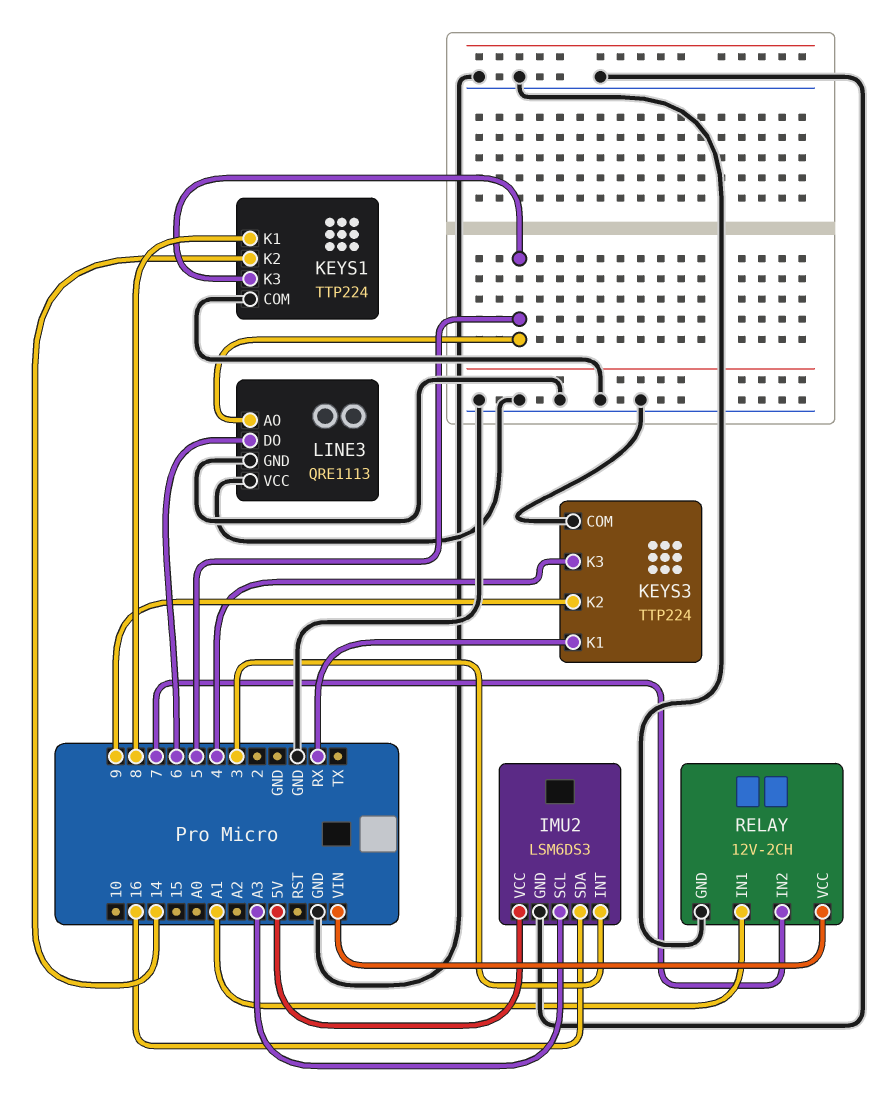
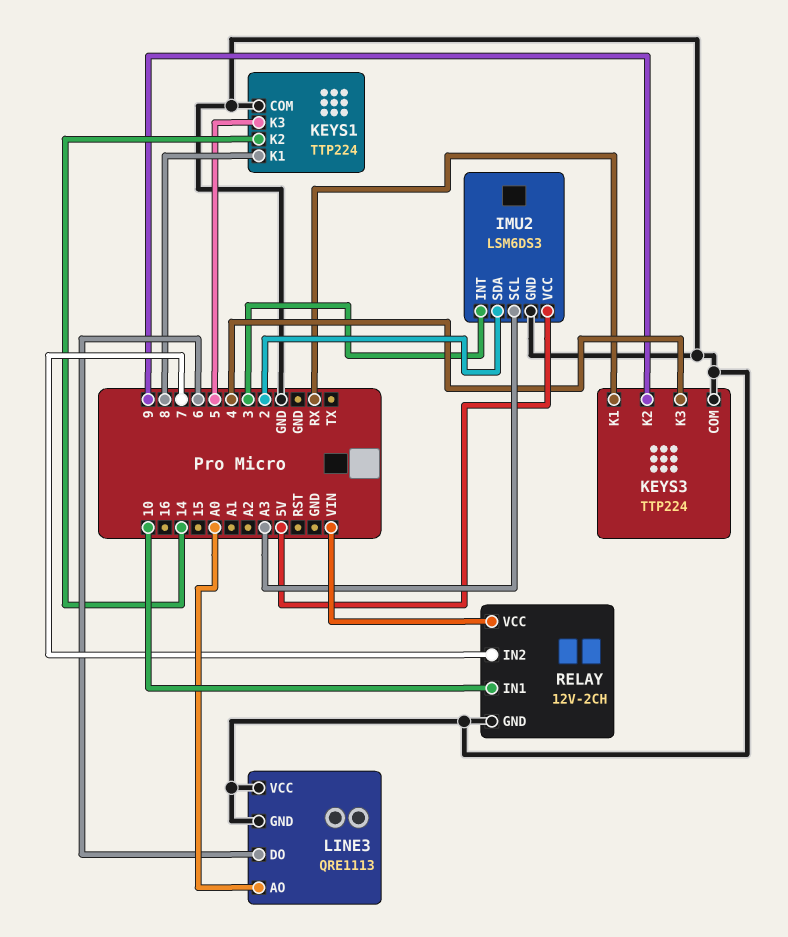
IMU2 pin SDA: 16 -> 2
LINE3 pin AO: 5 -> A0
RELAY pin IN1: A1 -> 10

